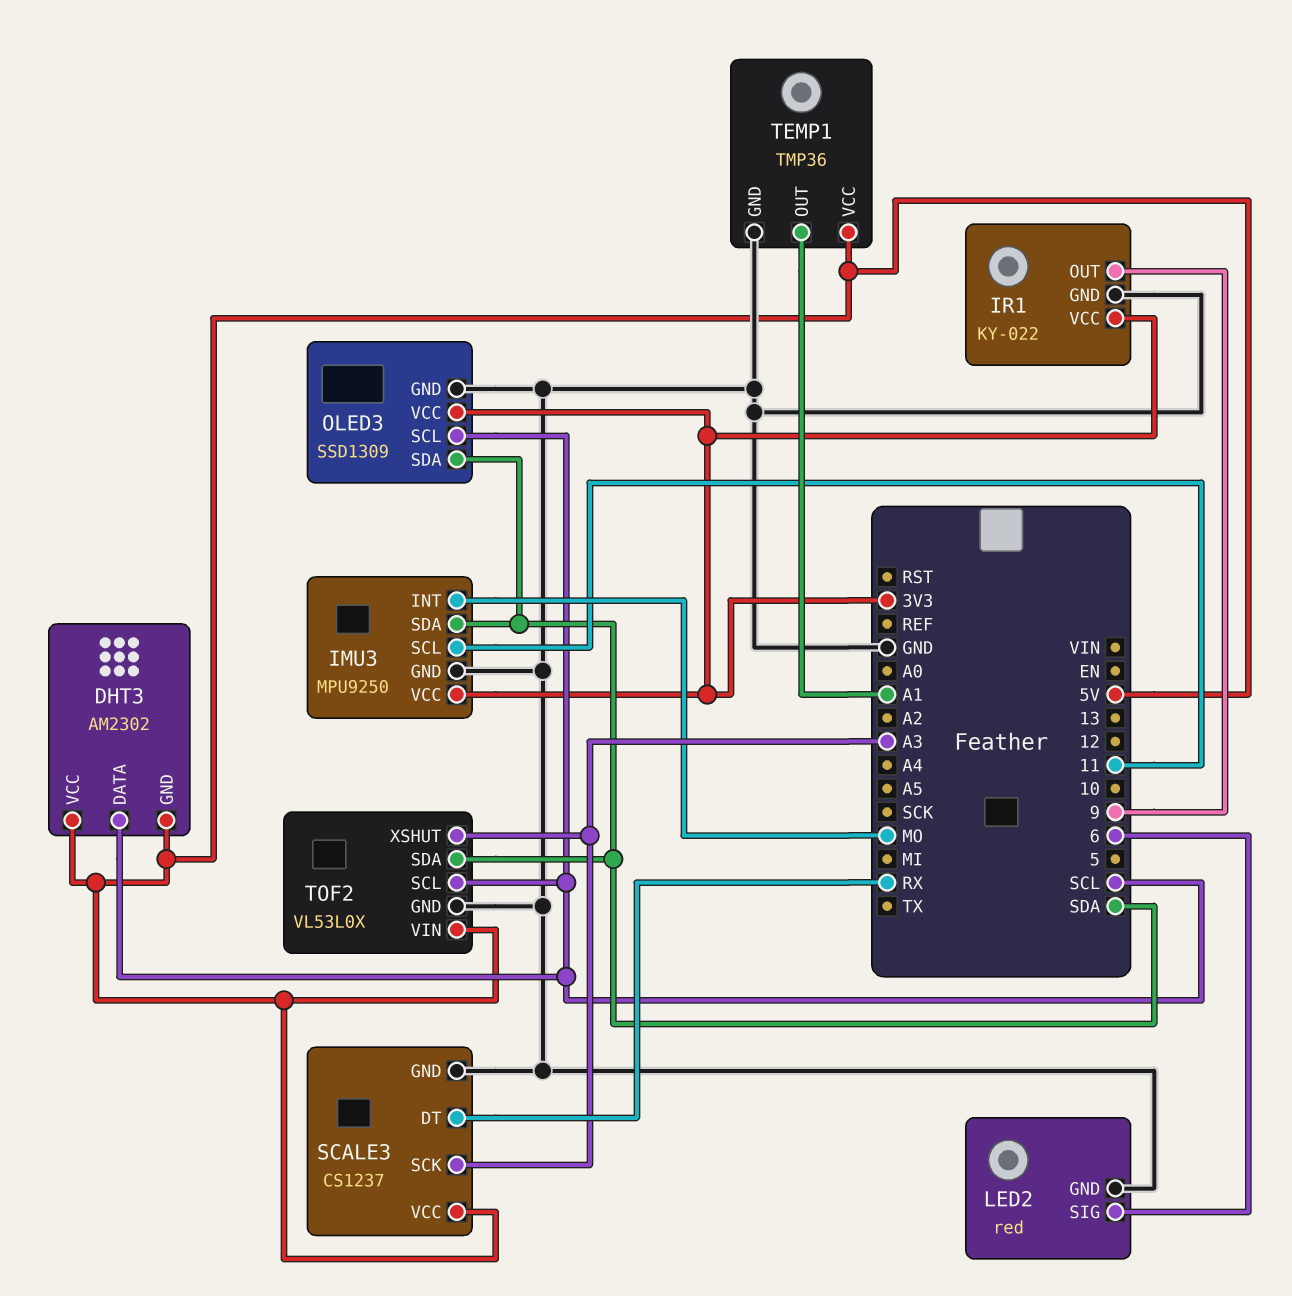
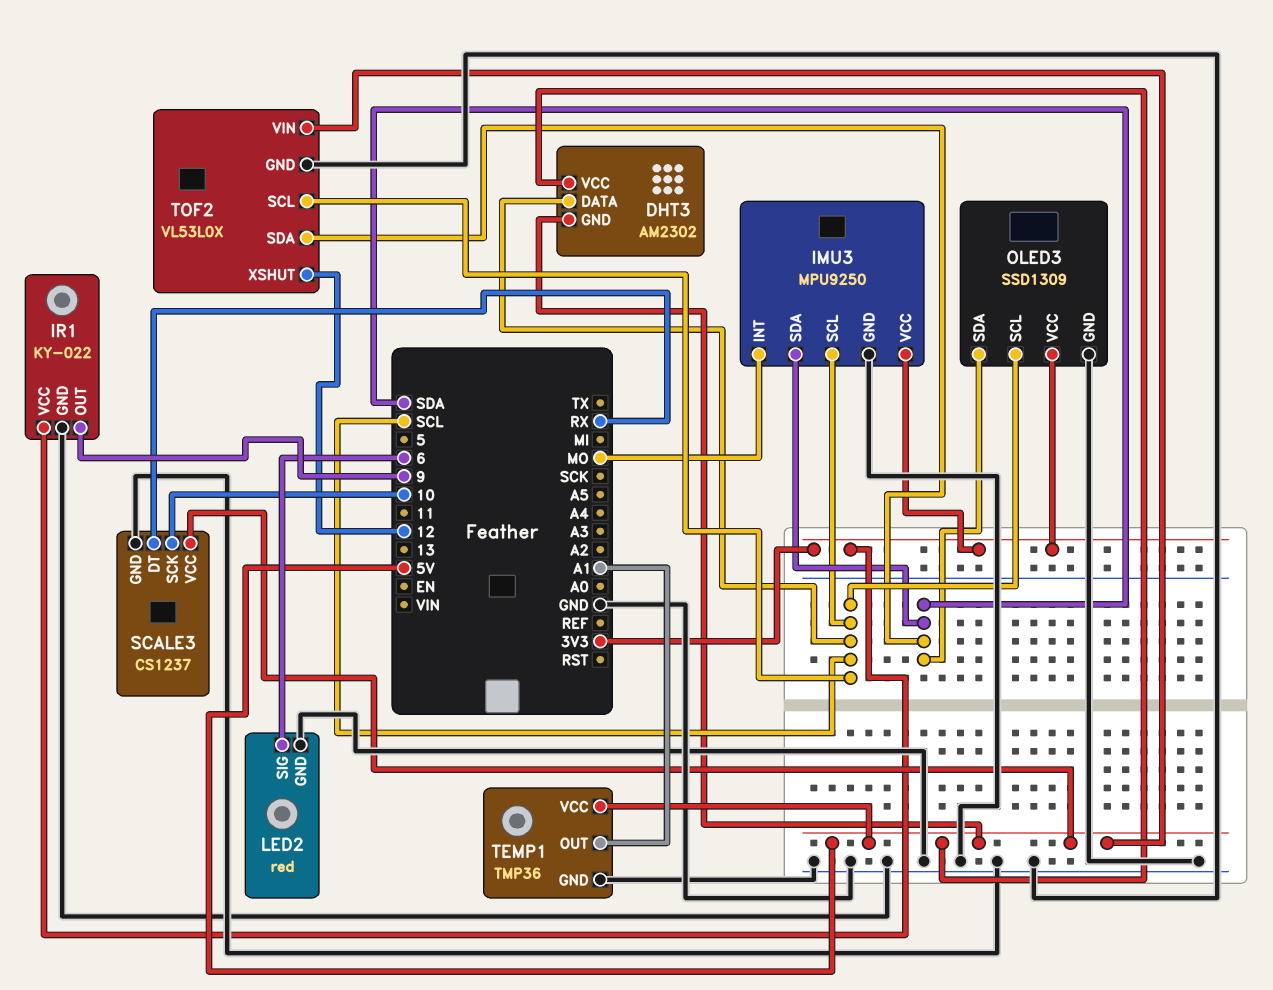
IMU3 pin SCL: 11 -> SCL
SCALE3 pin SCK: A3 -> 10
TOF2 pin XSHUT: A3 -> 12

